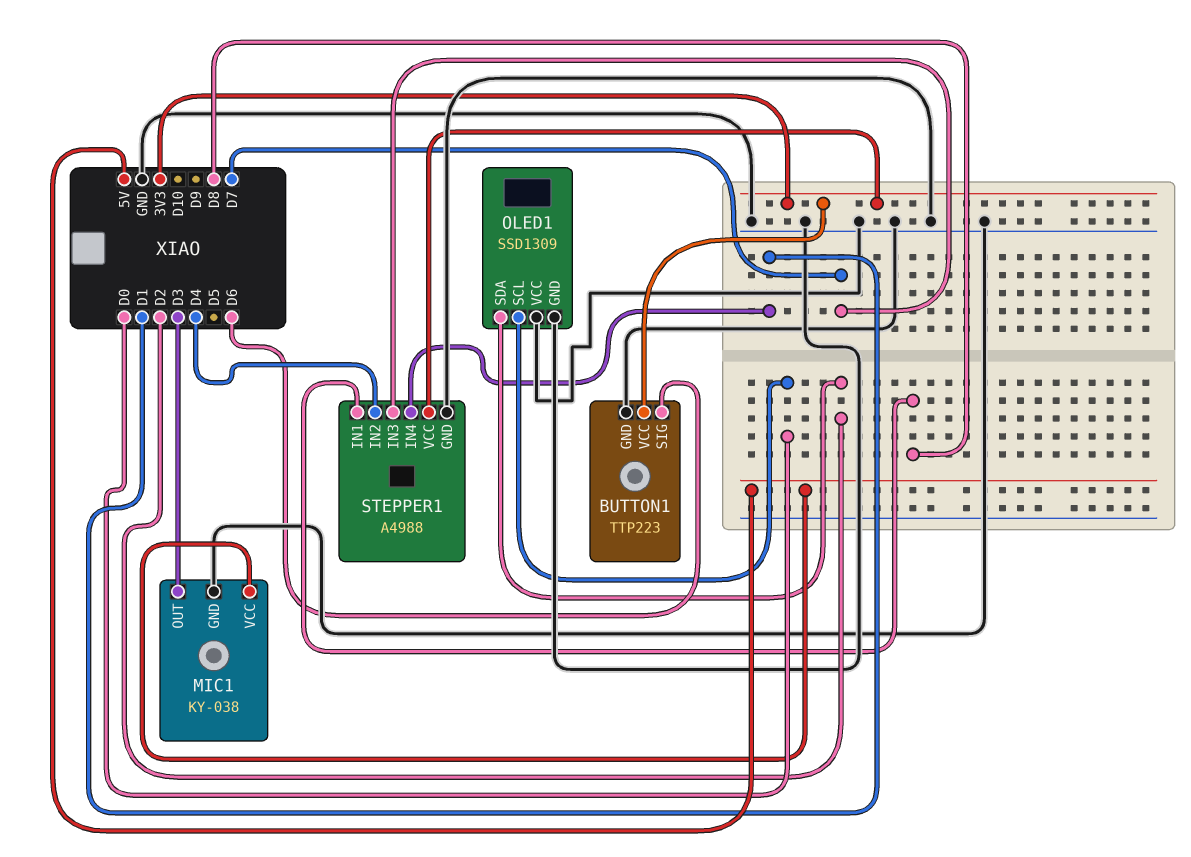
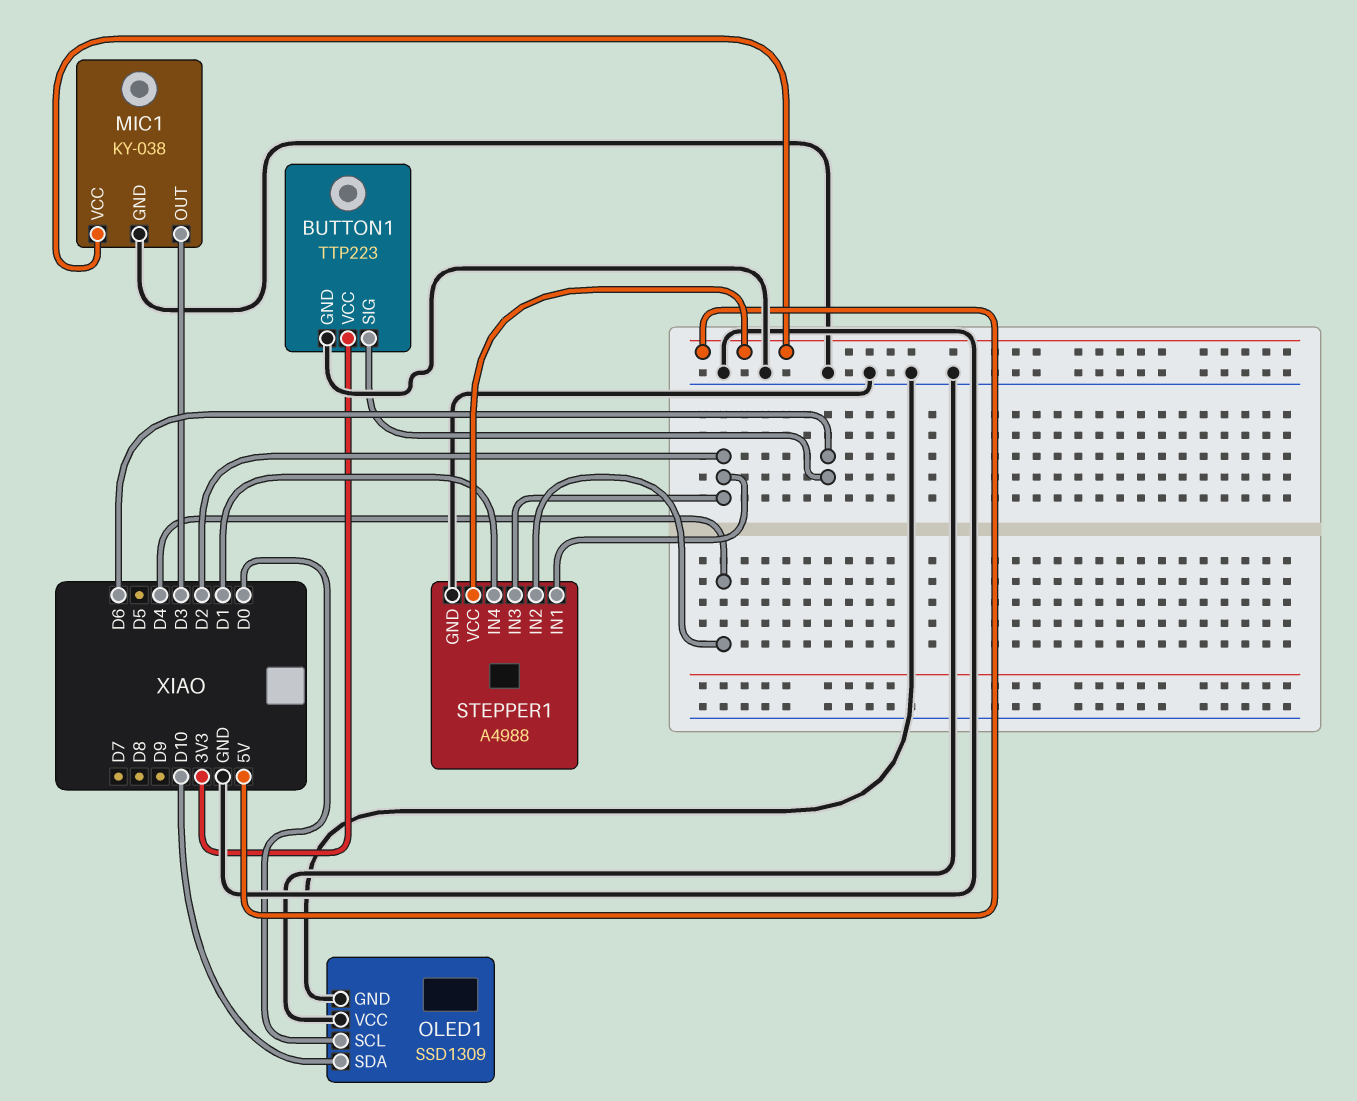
OLED1 pin SDA: D2 -> D10
STEPPER1 pin IN1: D8 -> D2
STEPPER1 pin IN3: D7 -> D2
STEPPER1 pin VCC: 3V3 -> 5V

